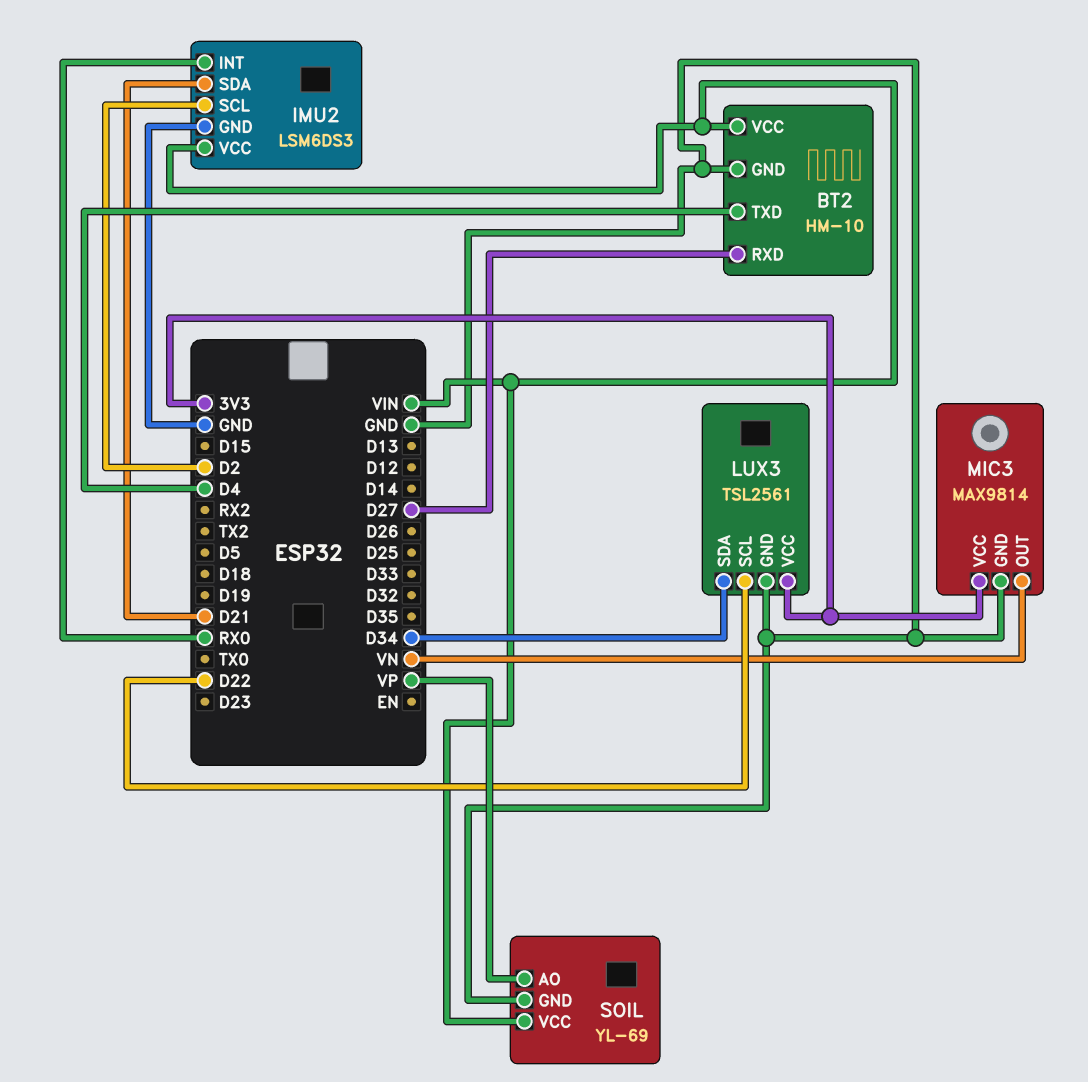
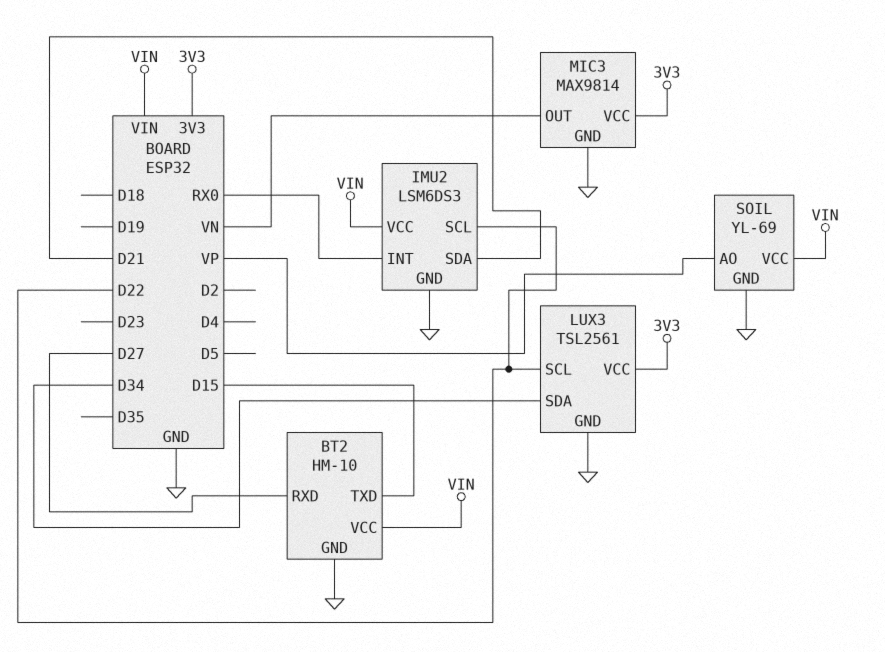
BT2 pin TXD: D4 -> D15
IMU2 pin SCL: D2 -> D22

